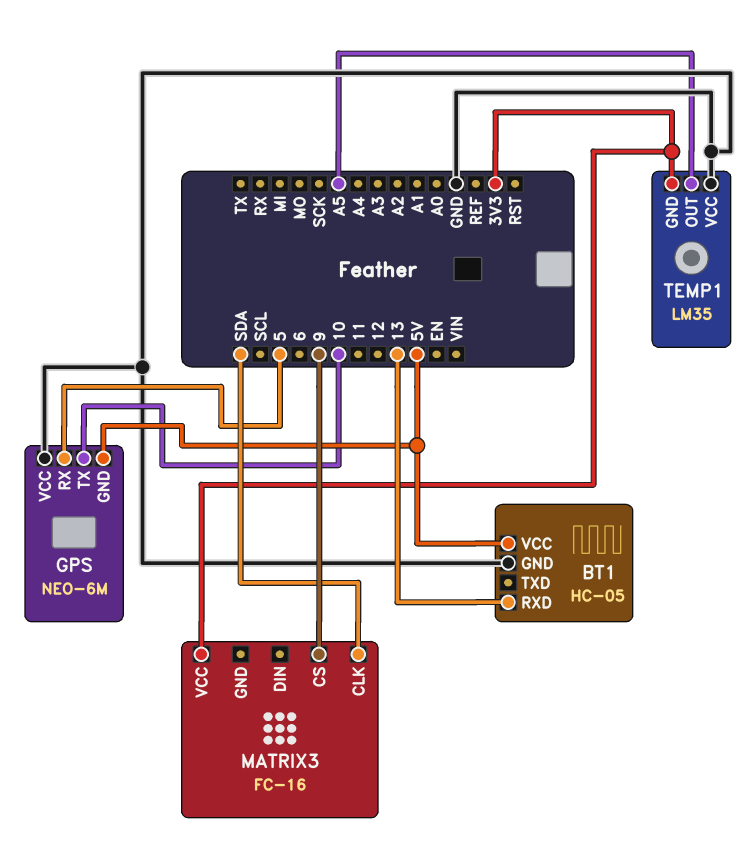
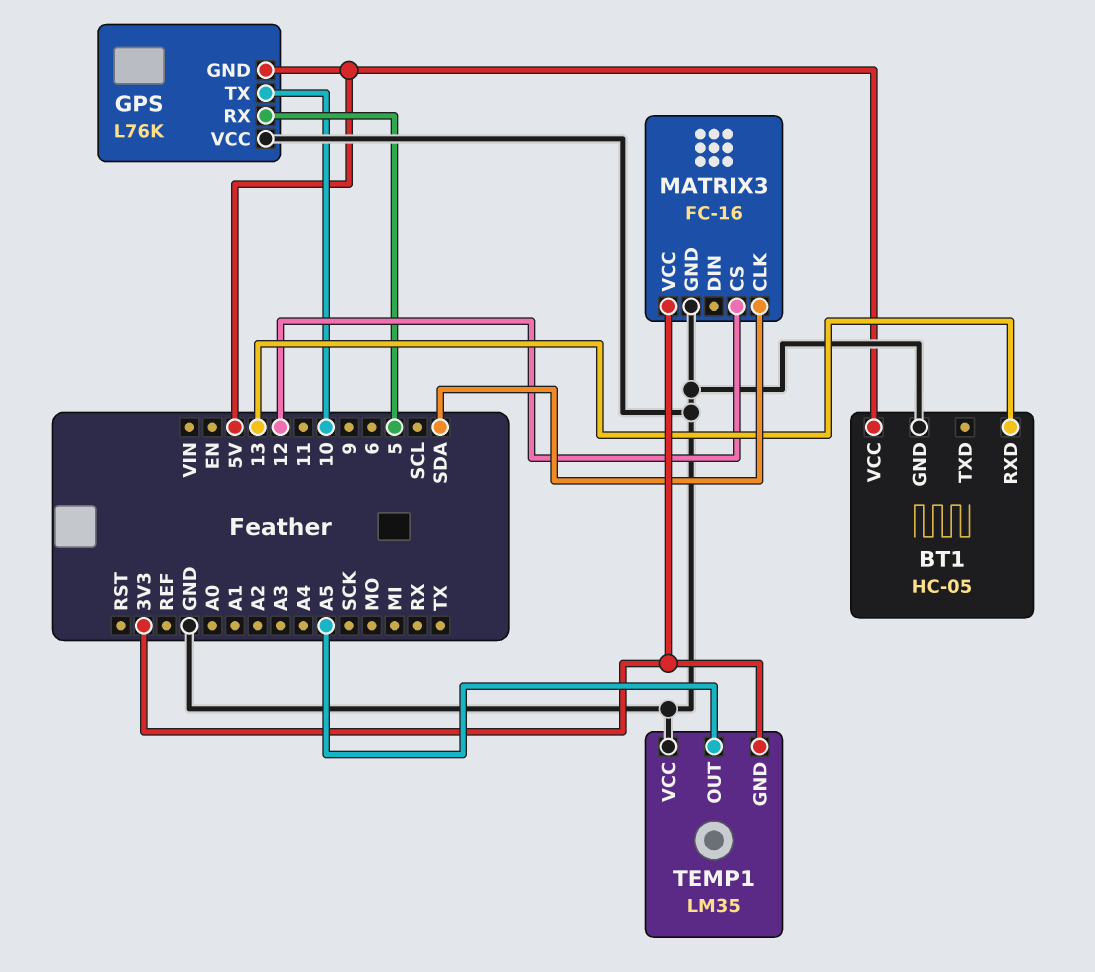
GPS: NEO-6M -> L76K
MATRIX3 pin CS: 9 -> 12
MATRIX3 pin GND: none -> GND

